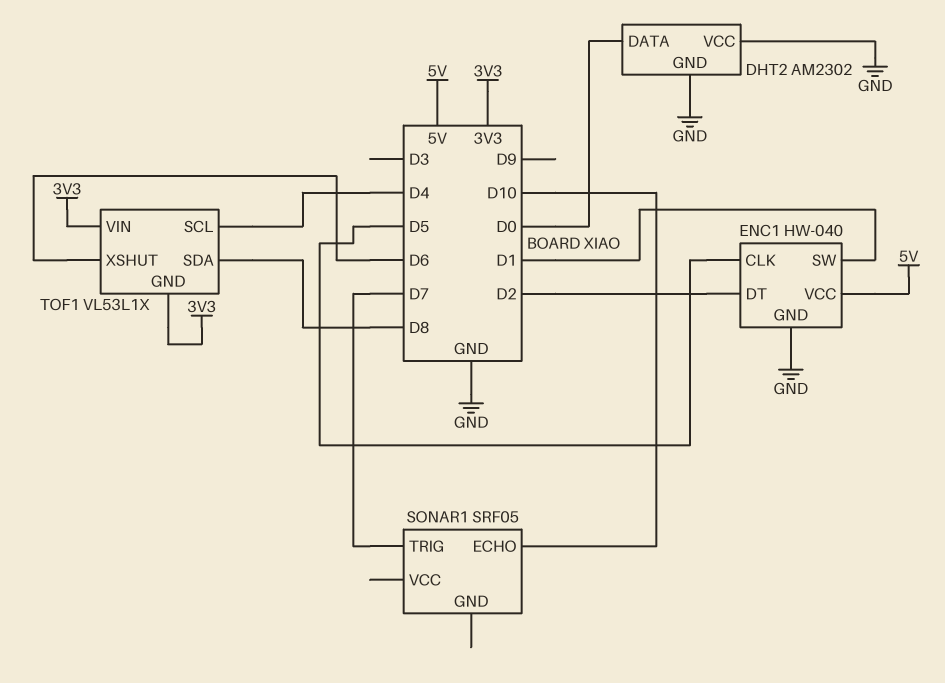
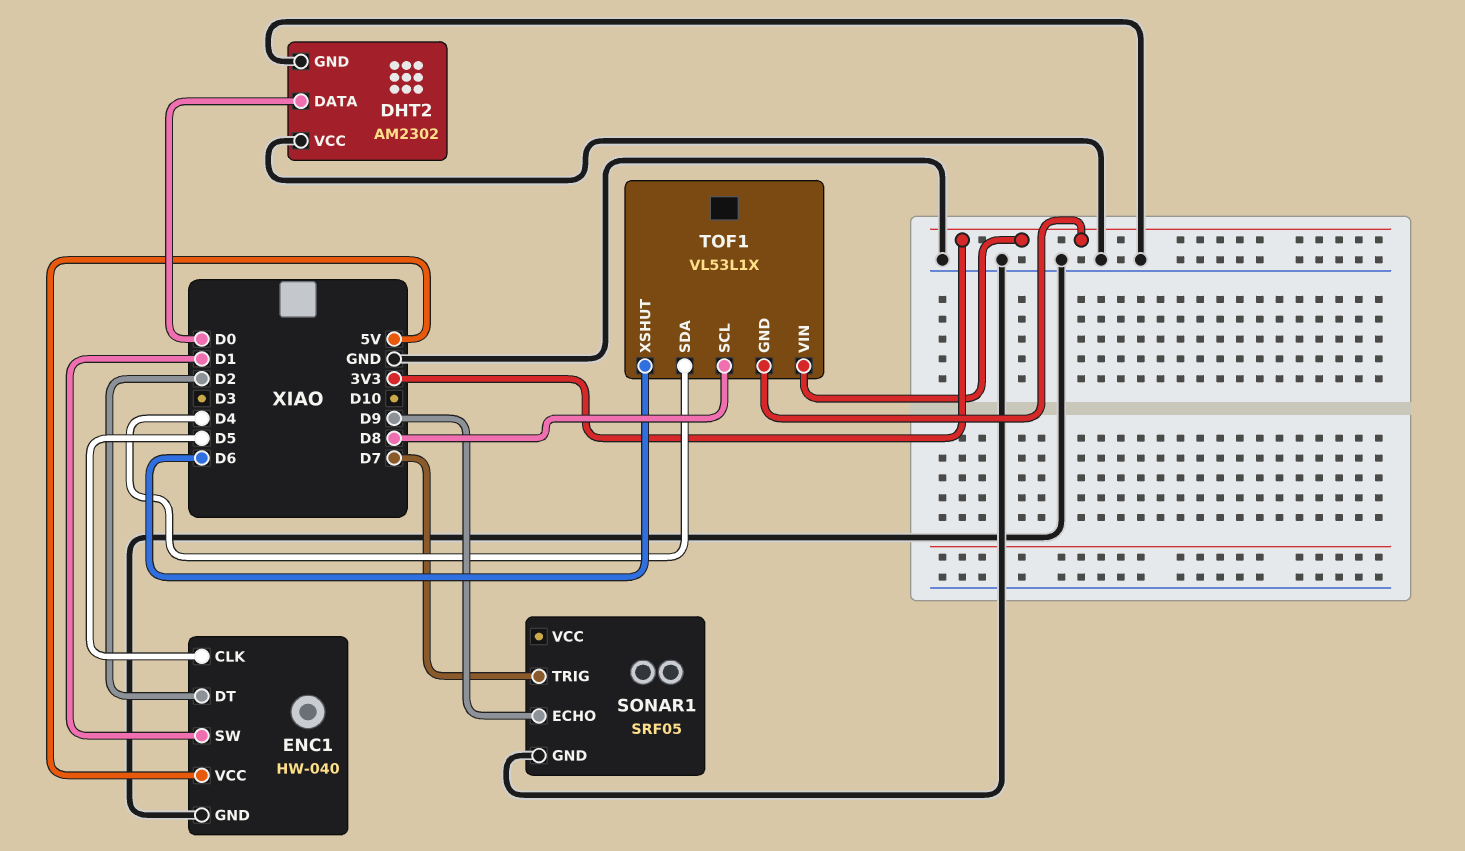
SONAR1 pin ECHO: D10 -> D9
SONAR1 pin GND: none -> GND
TOF1 pin SCL: D4 -> D8
TOF1 pin SDA: D8 -> D4

